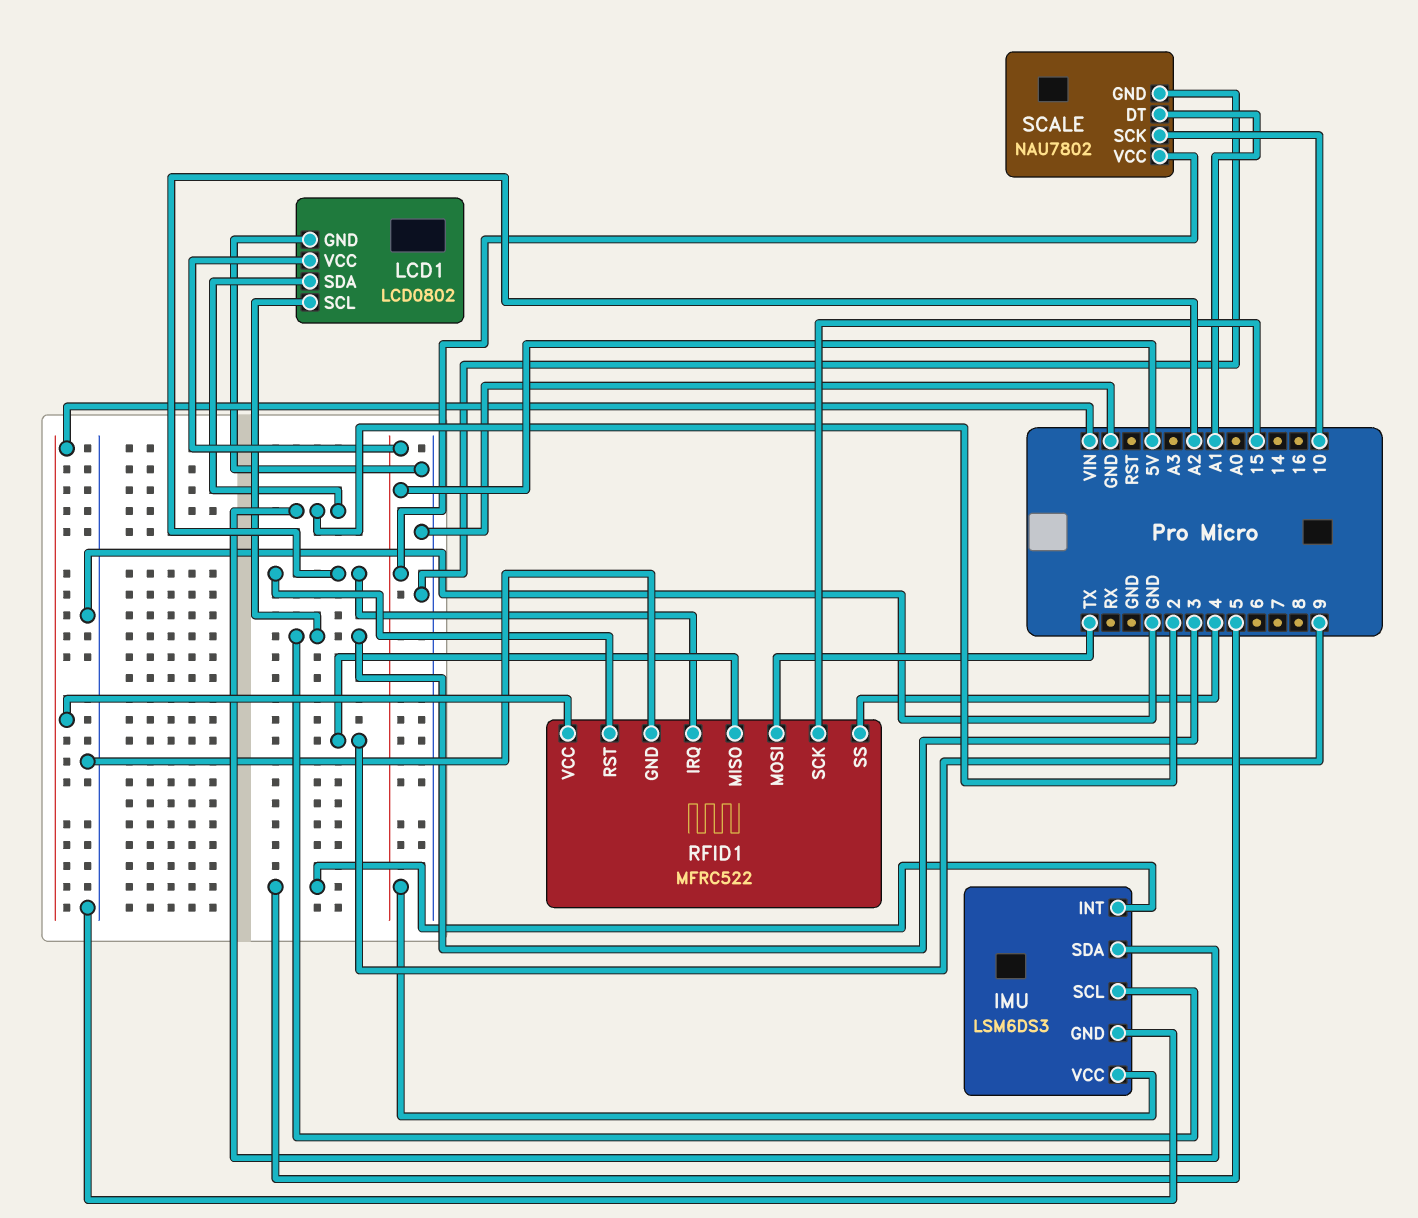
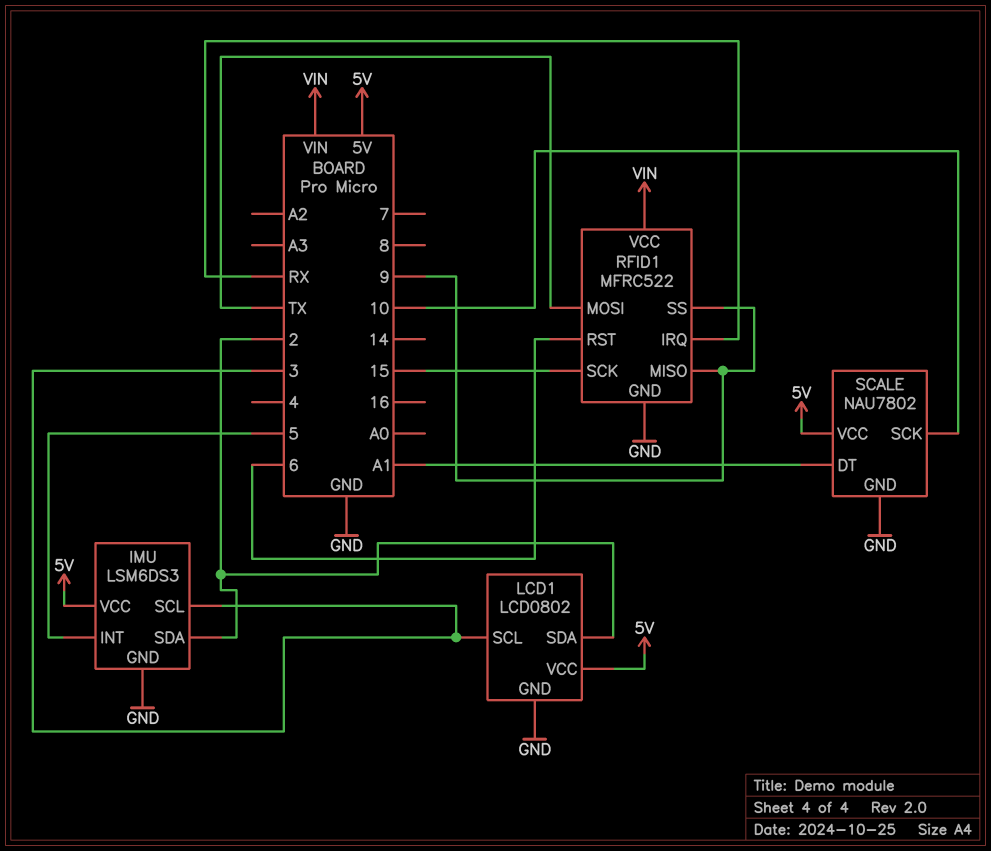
RFID1 pin IRQ: A2 -> RX
RFID1 pin RST: A2 -> 6
RFID1 pin SS: 4 -> 9

